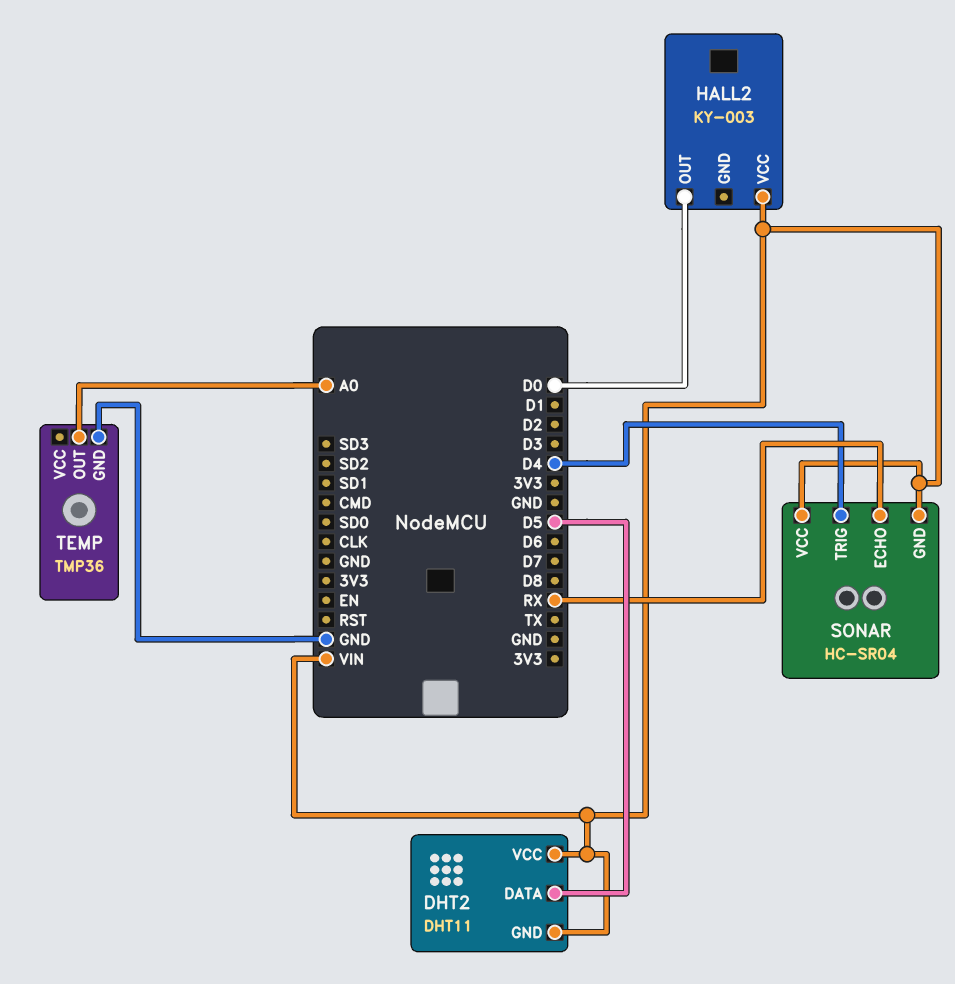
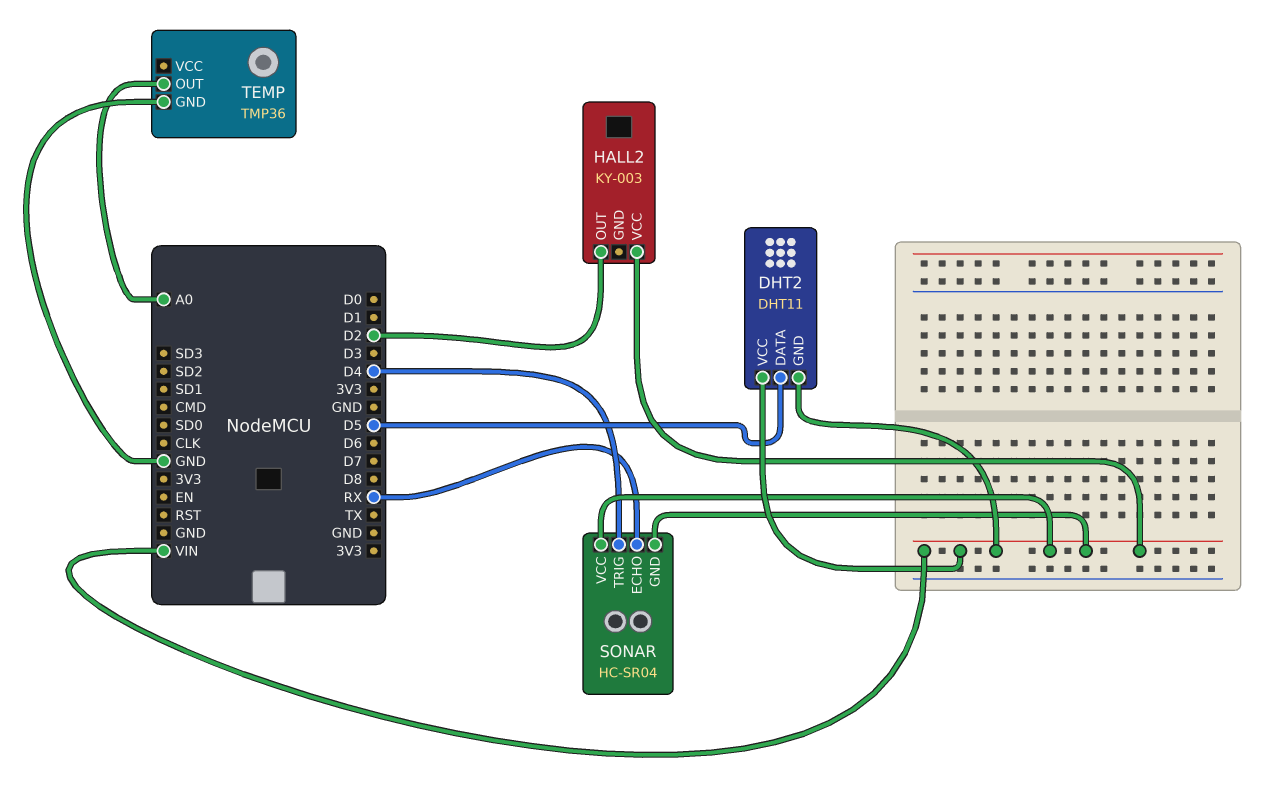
HALL2 pin OUT: D0 -> D2

